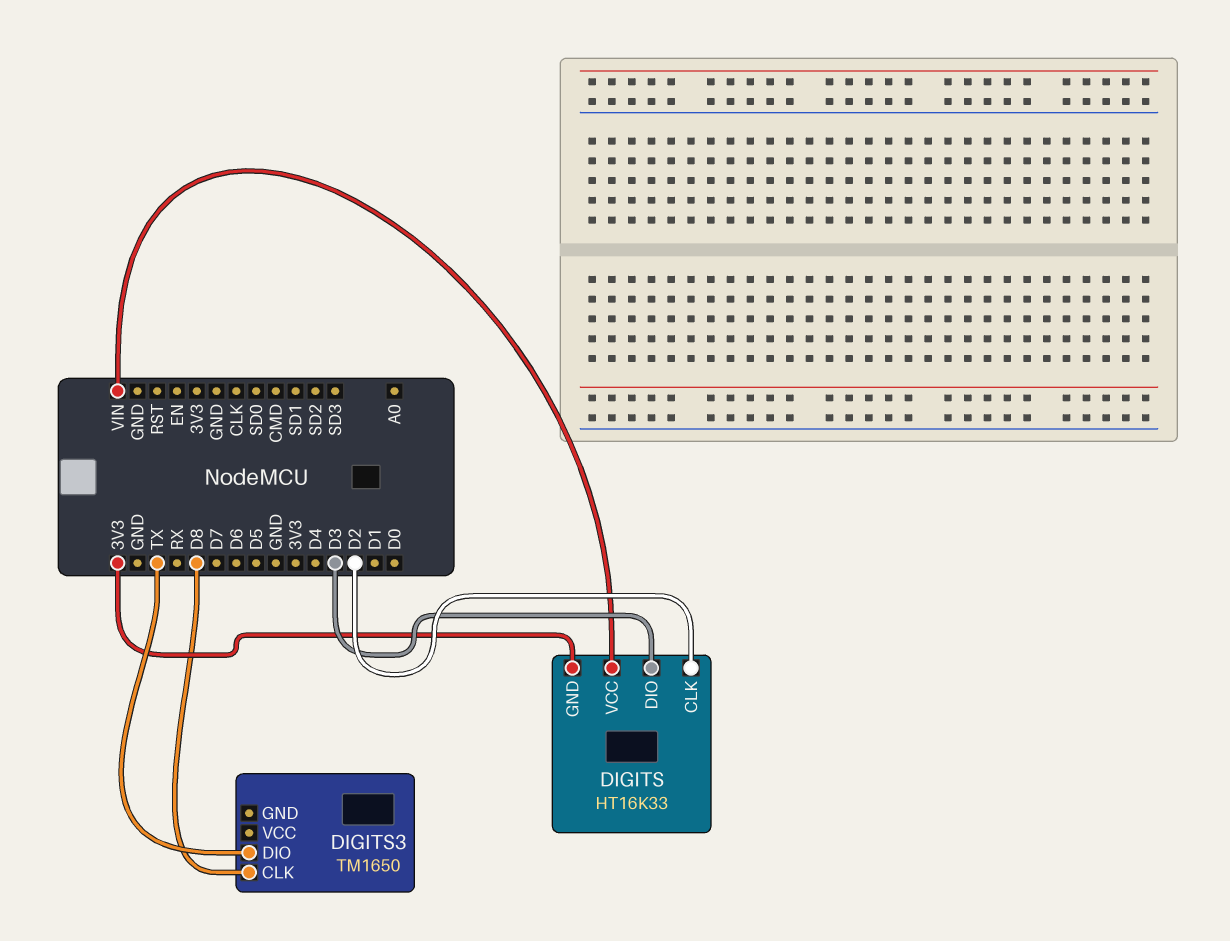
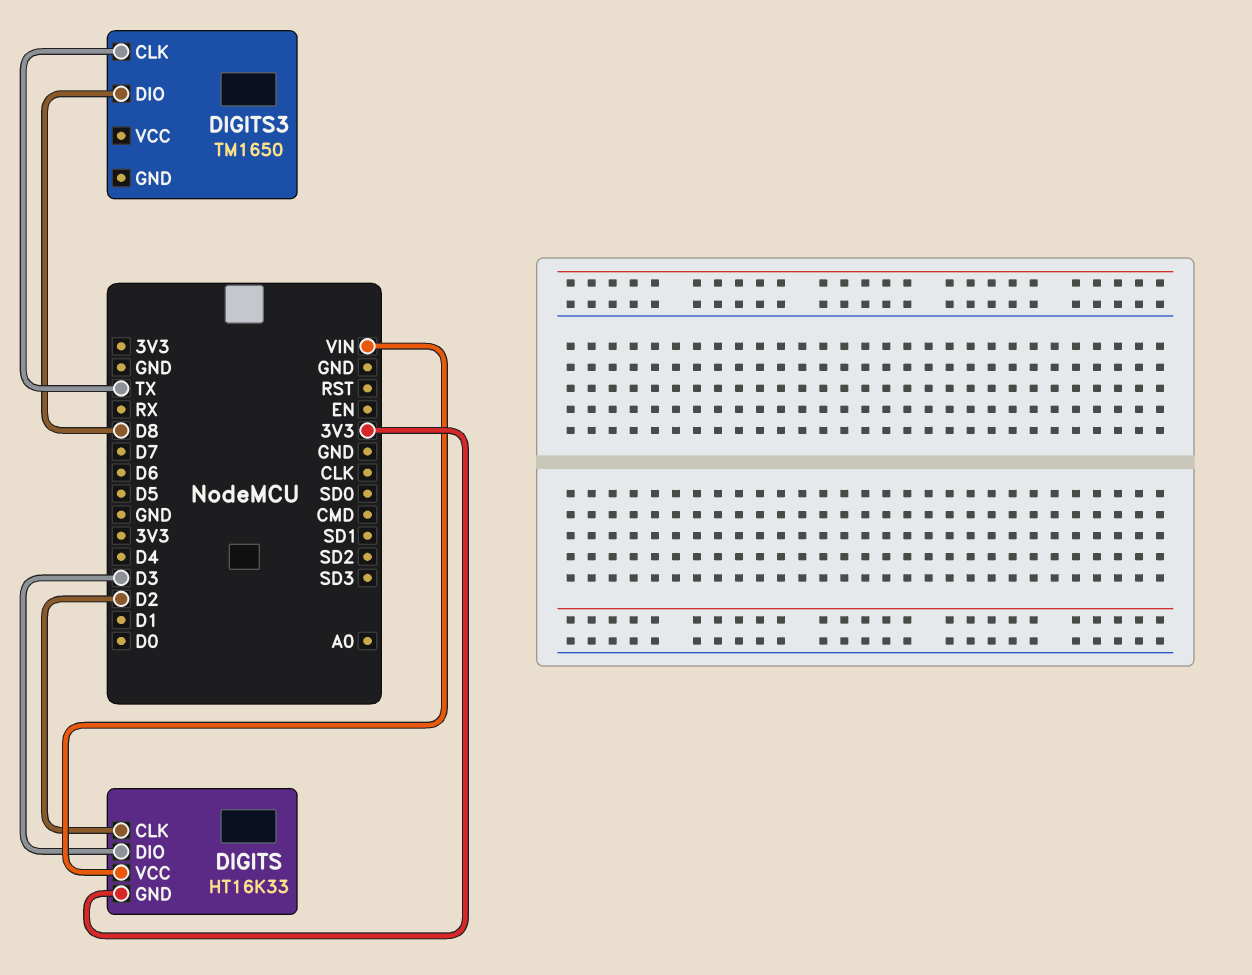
DIGITS3 pin CLK: D8 -> TX
DIGITS3 pin DIO: TX -> D8

